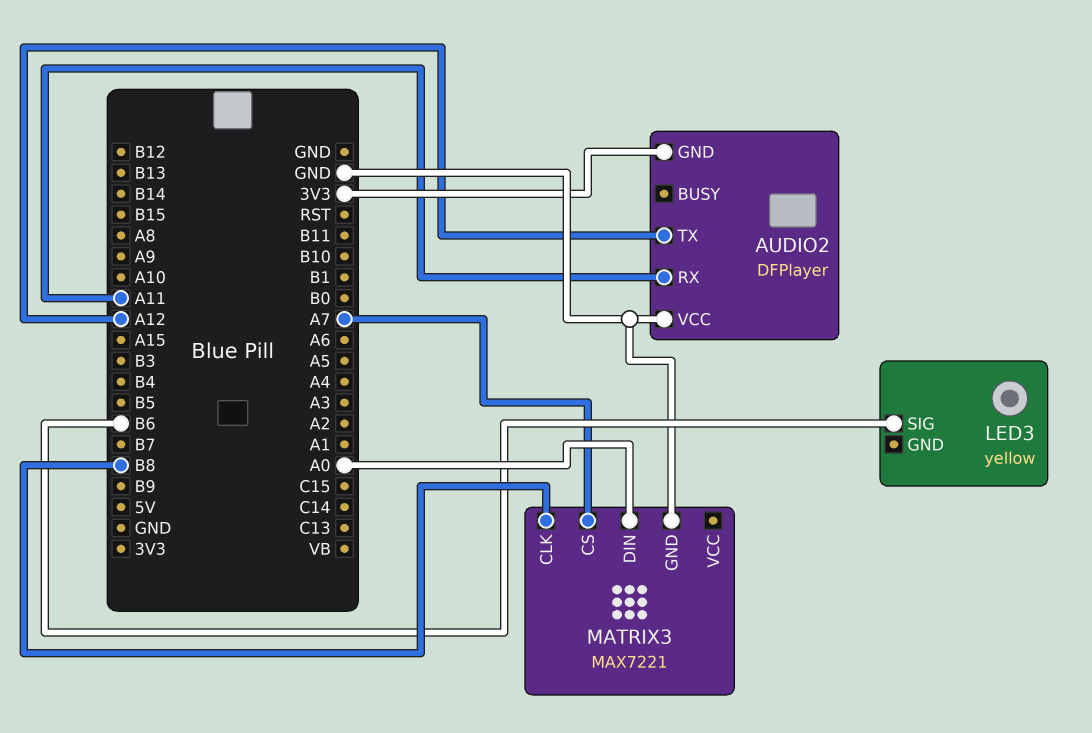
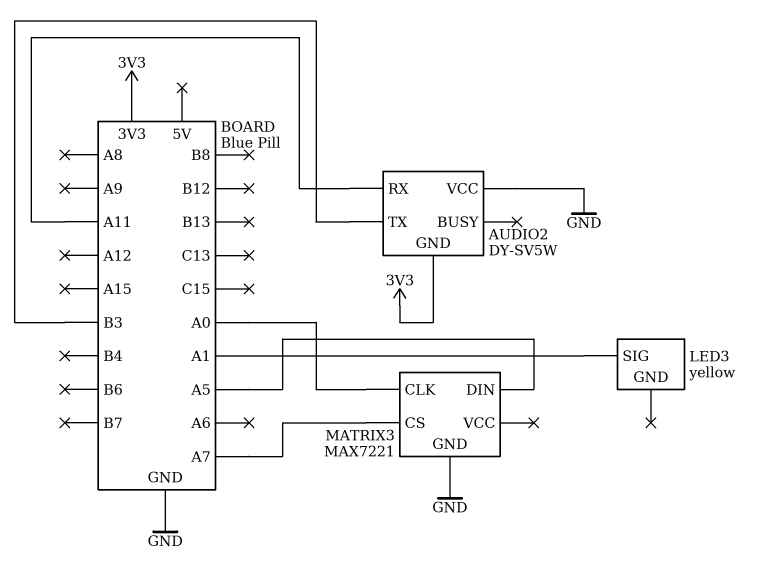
AUDIO2: DFPlayer -> DY-SV5W
AUDIO2 pin TX: A12 -> B3
LED3 pin SIG: B6 -> A1
MATRIX3 pin CLK: B8 -> A0
MATRIX3 pin DIN: A0 -> A5

